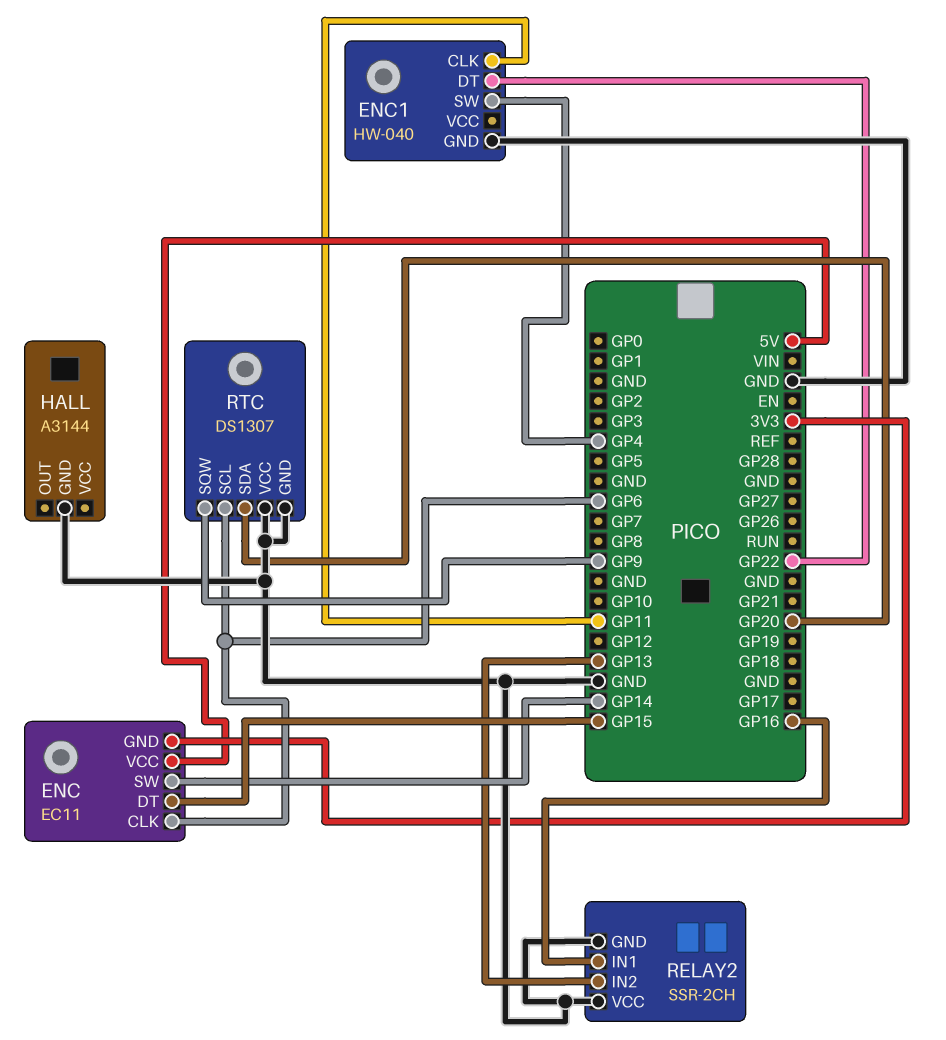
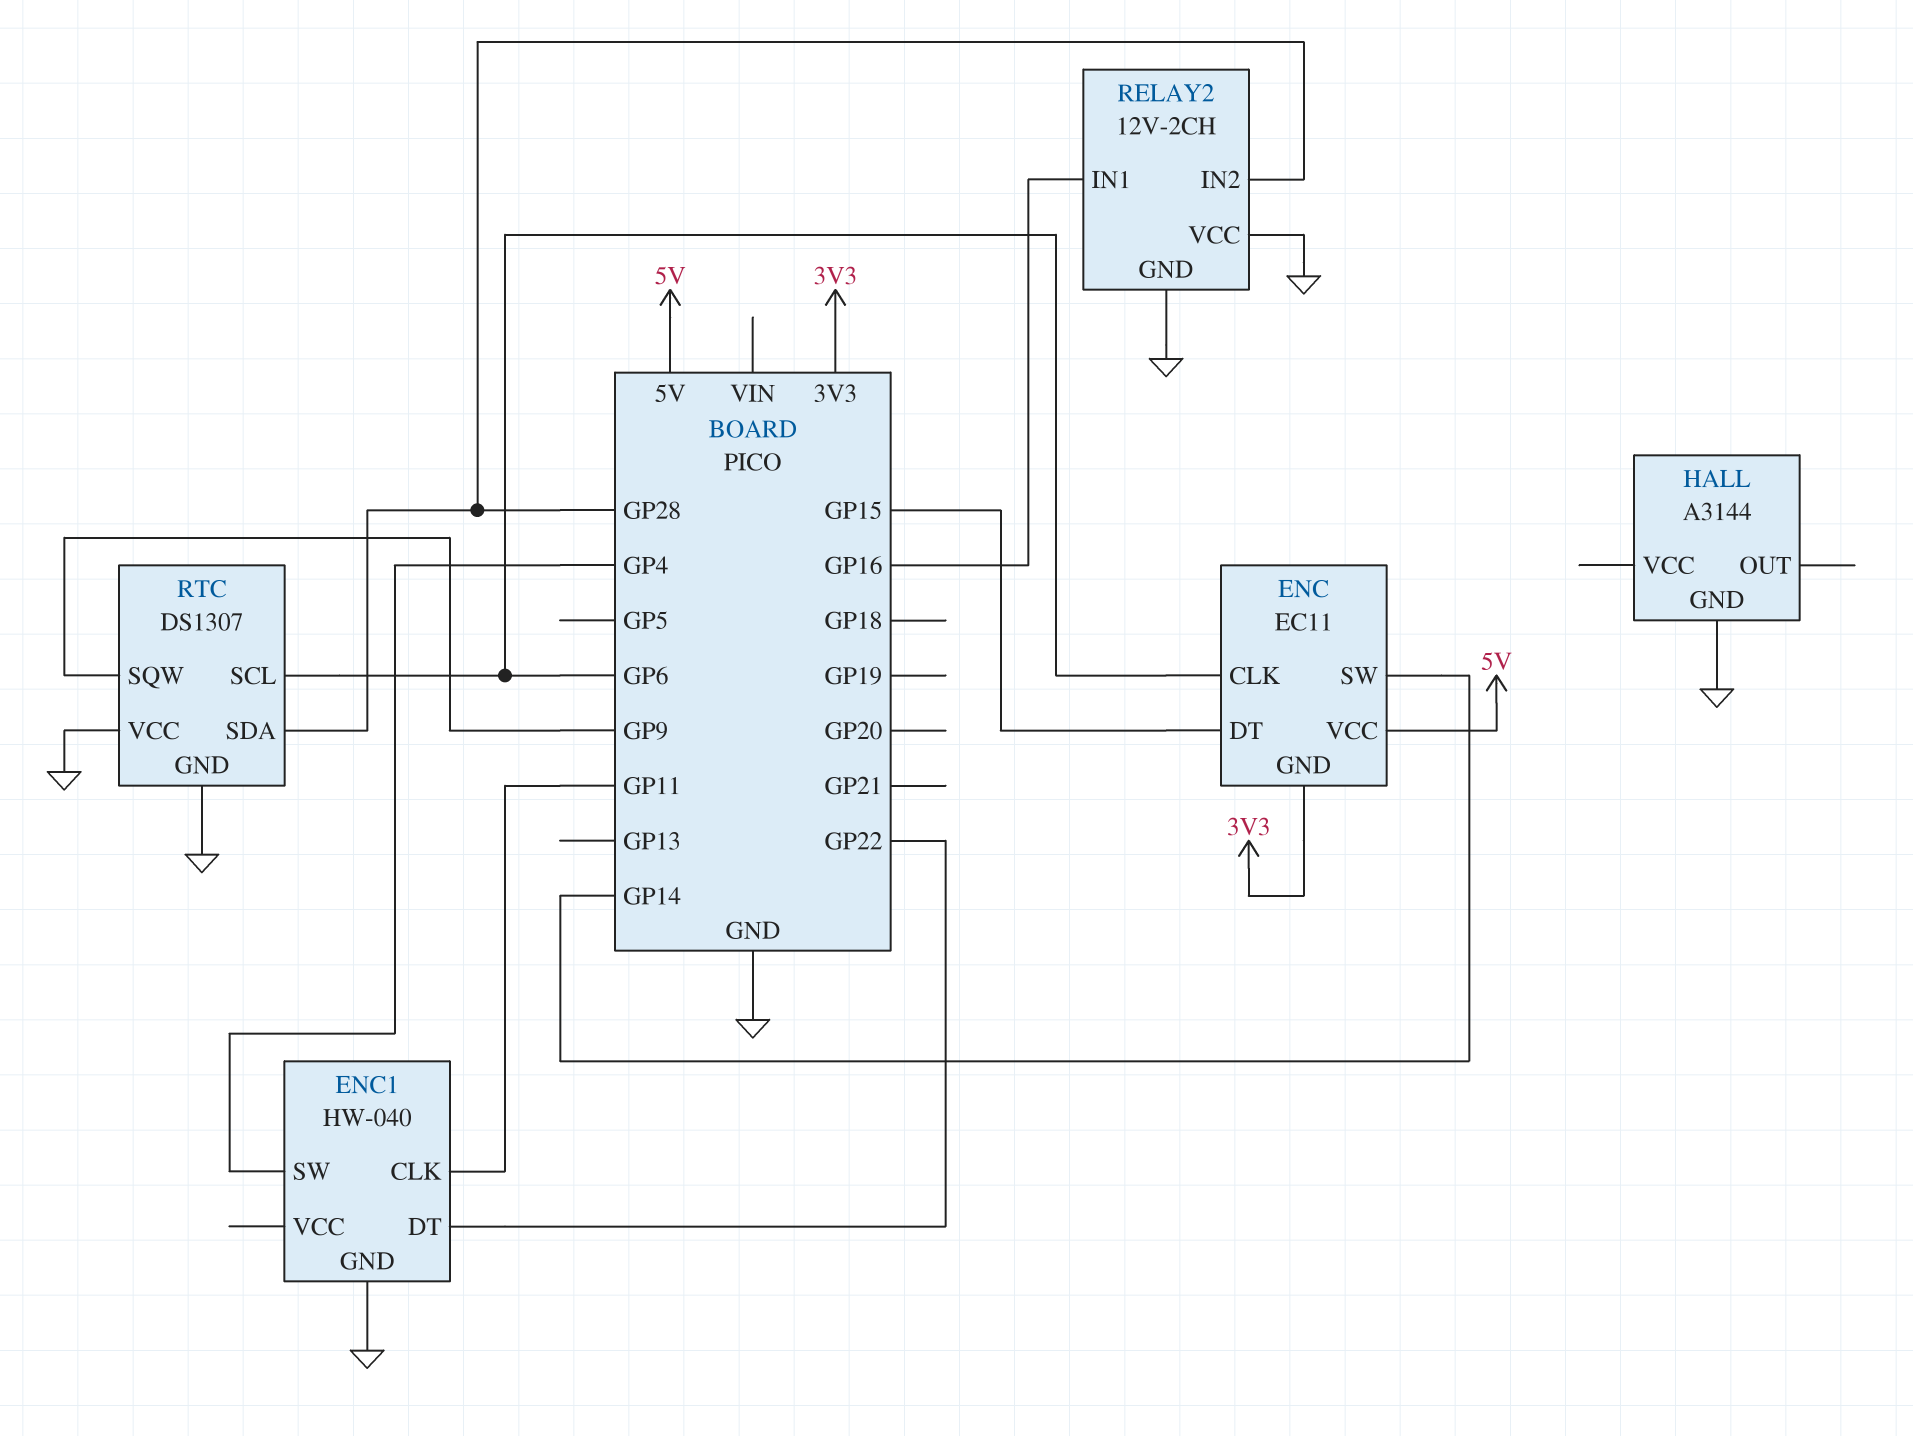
RELAY2: SSR-2CH -> 12V-2CH
RELAY2 pin IN2: GP13 -> GP28
RTC pin SDA: GP20 -> GP28

